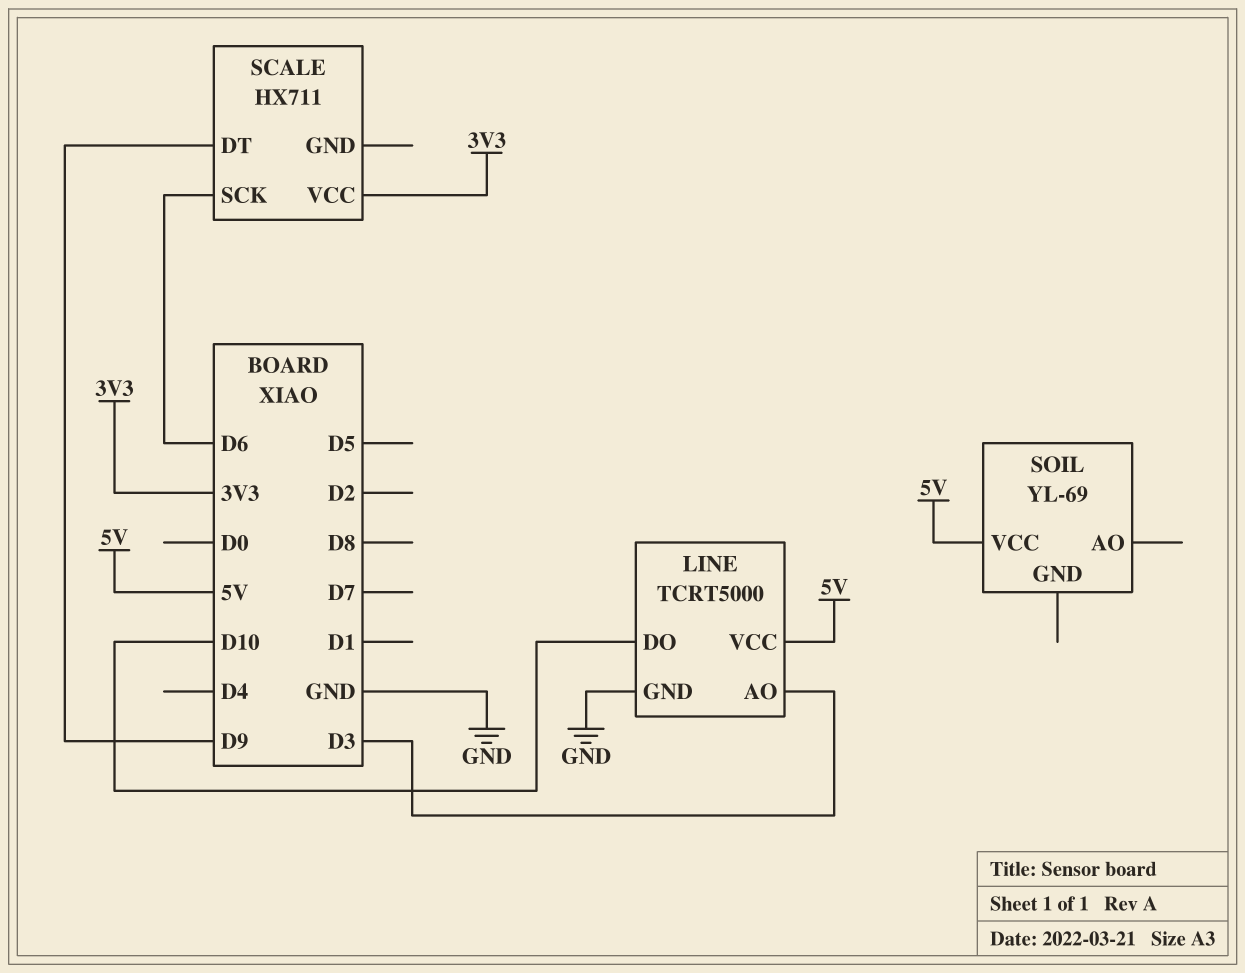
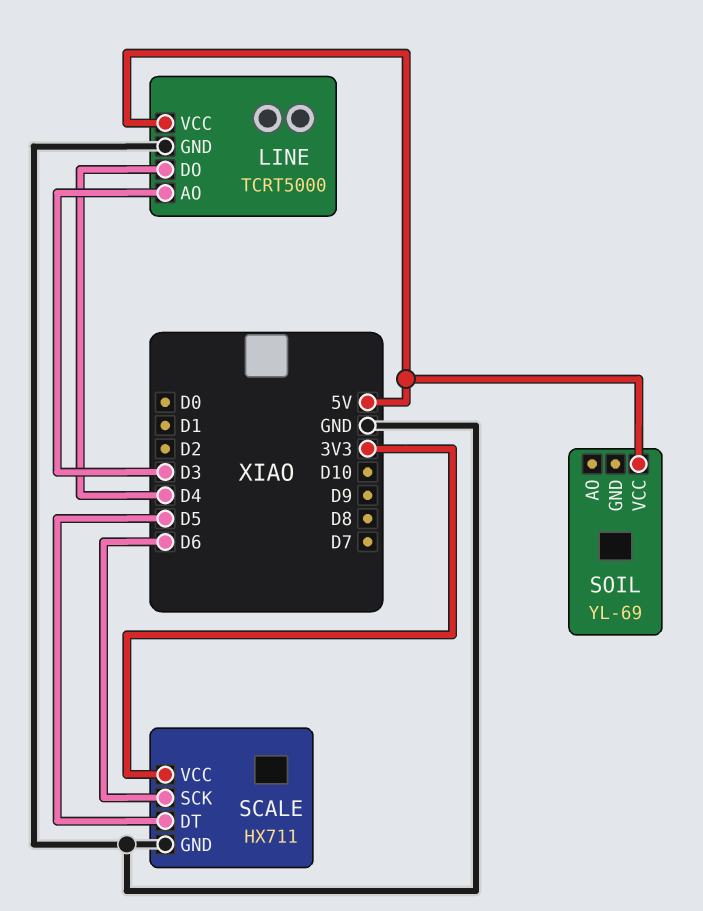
LINE pin DO: D10 -> D4
SCALE pin DT: D9 -> D5
SCALE pin GND: none -> GND

